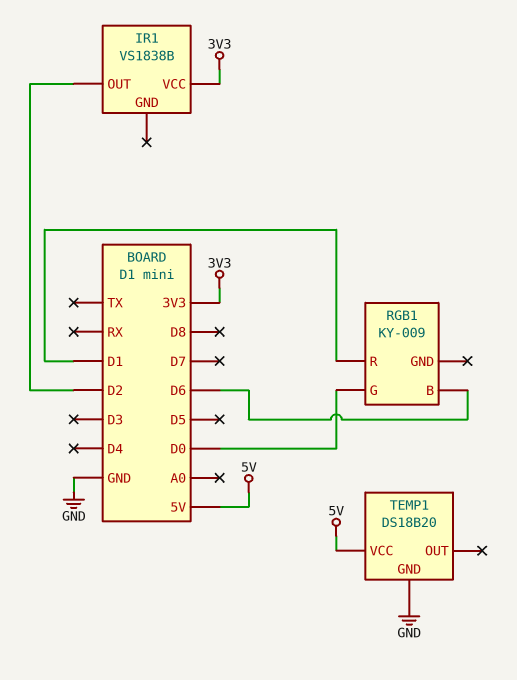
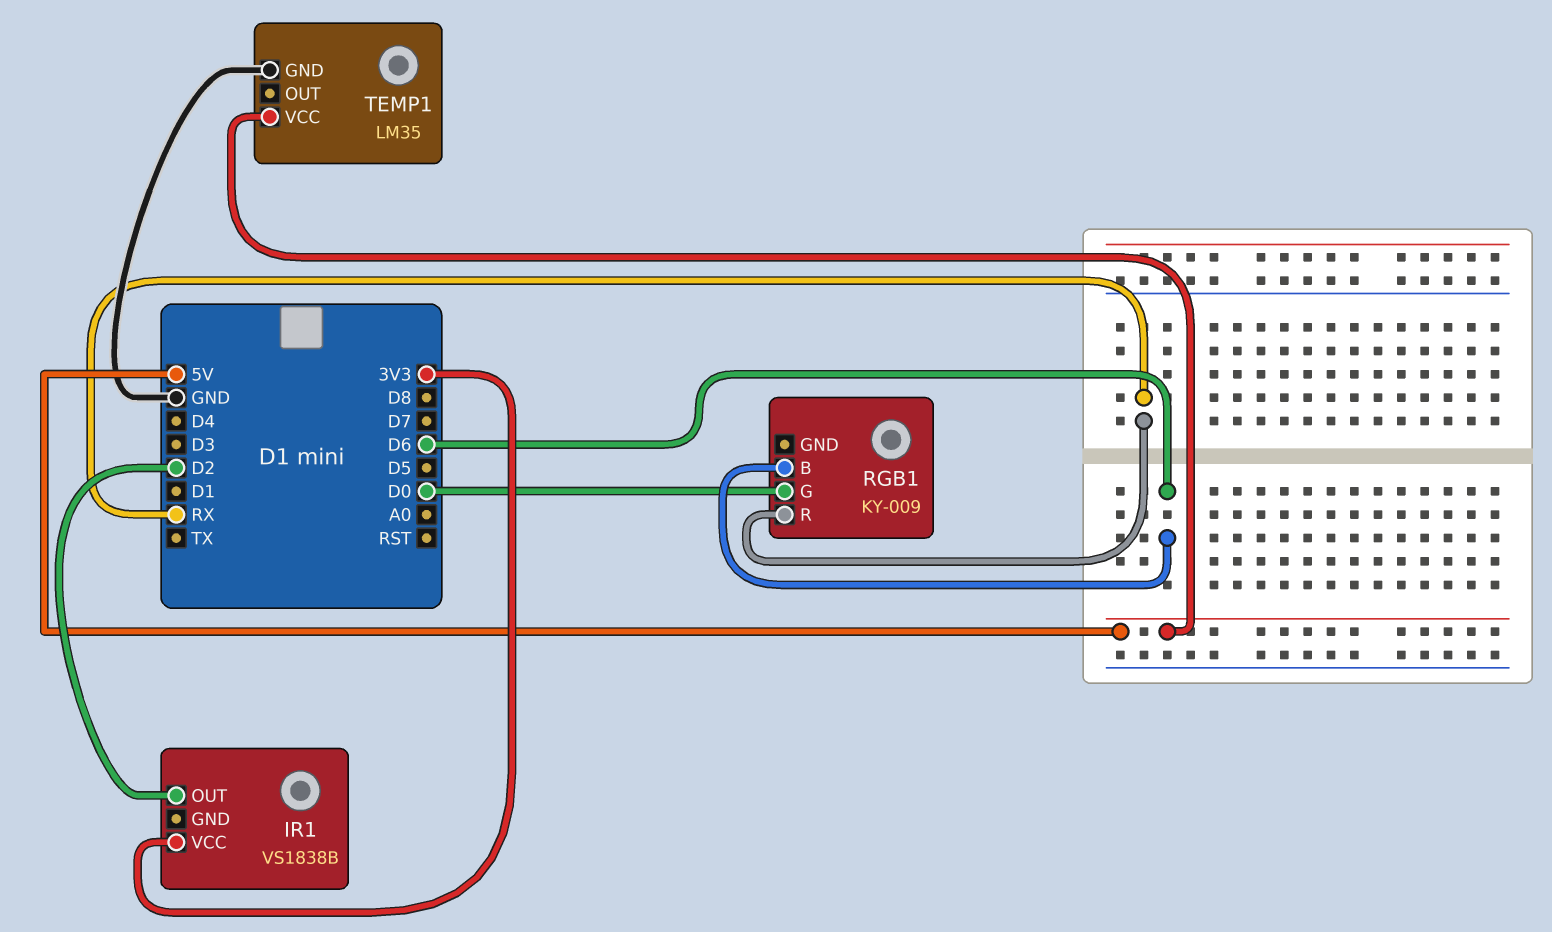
RGB1 pin R: D1 -> RX
TEMP1: DS18B20 -> LM35

